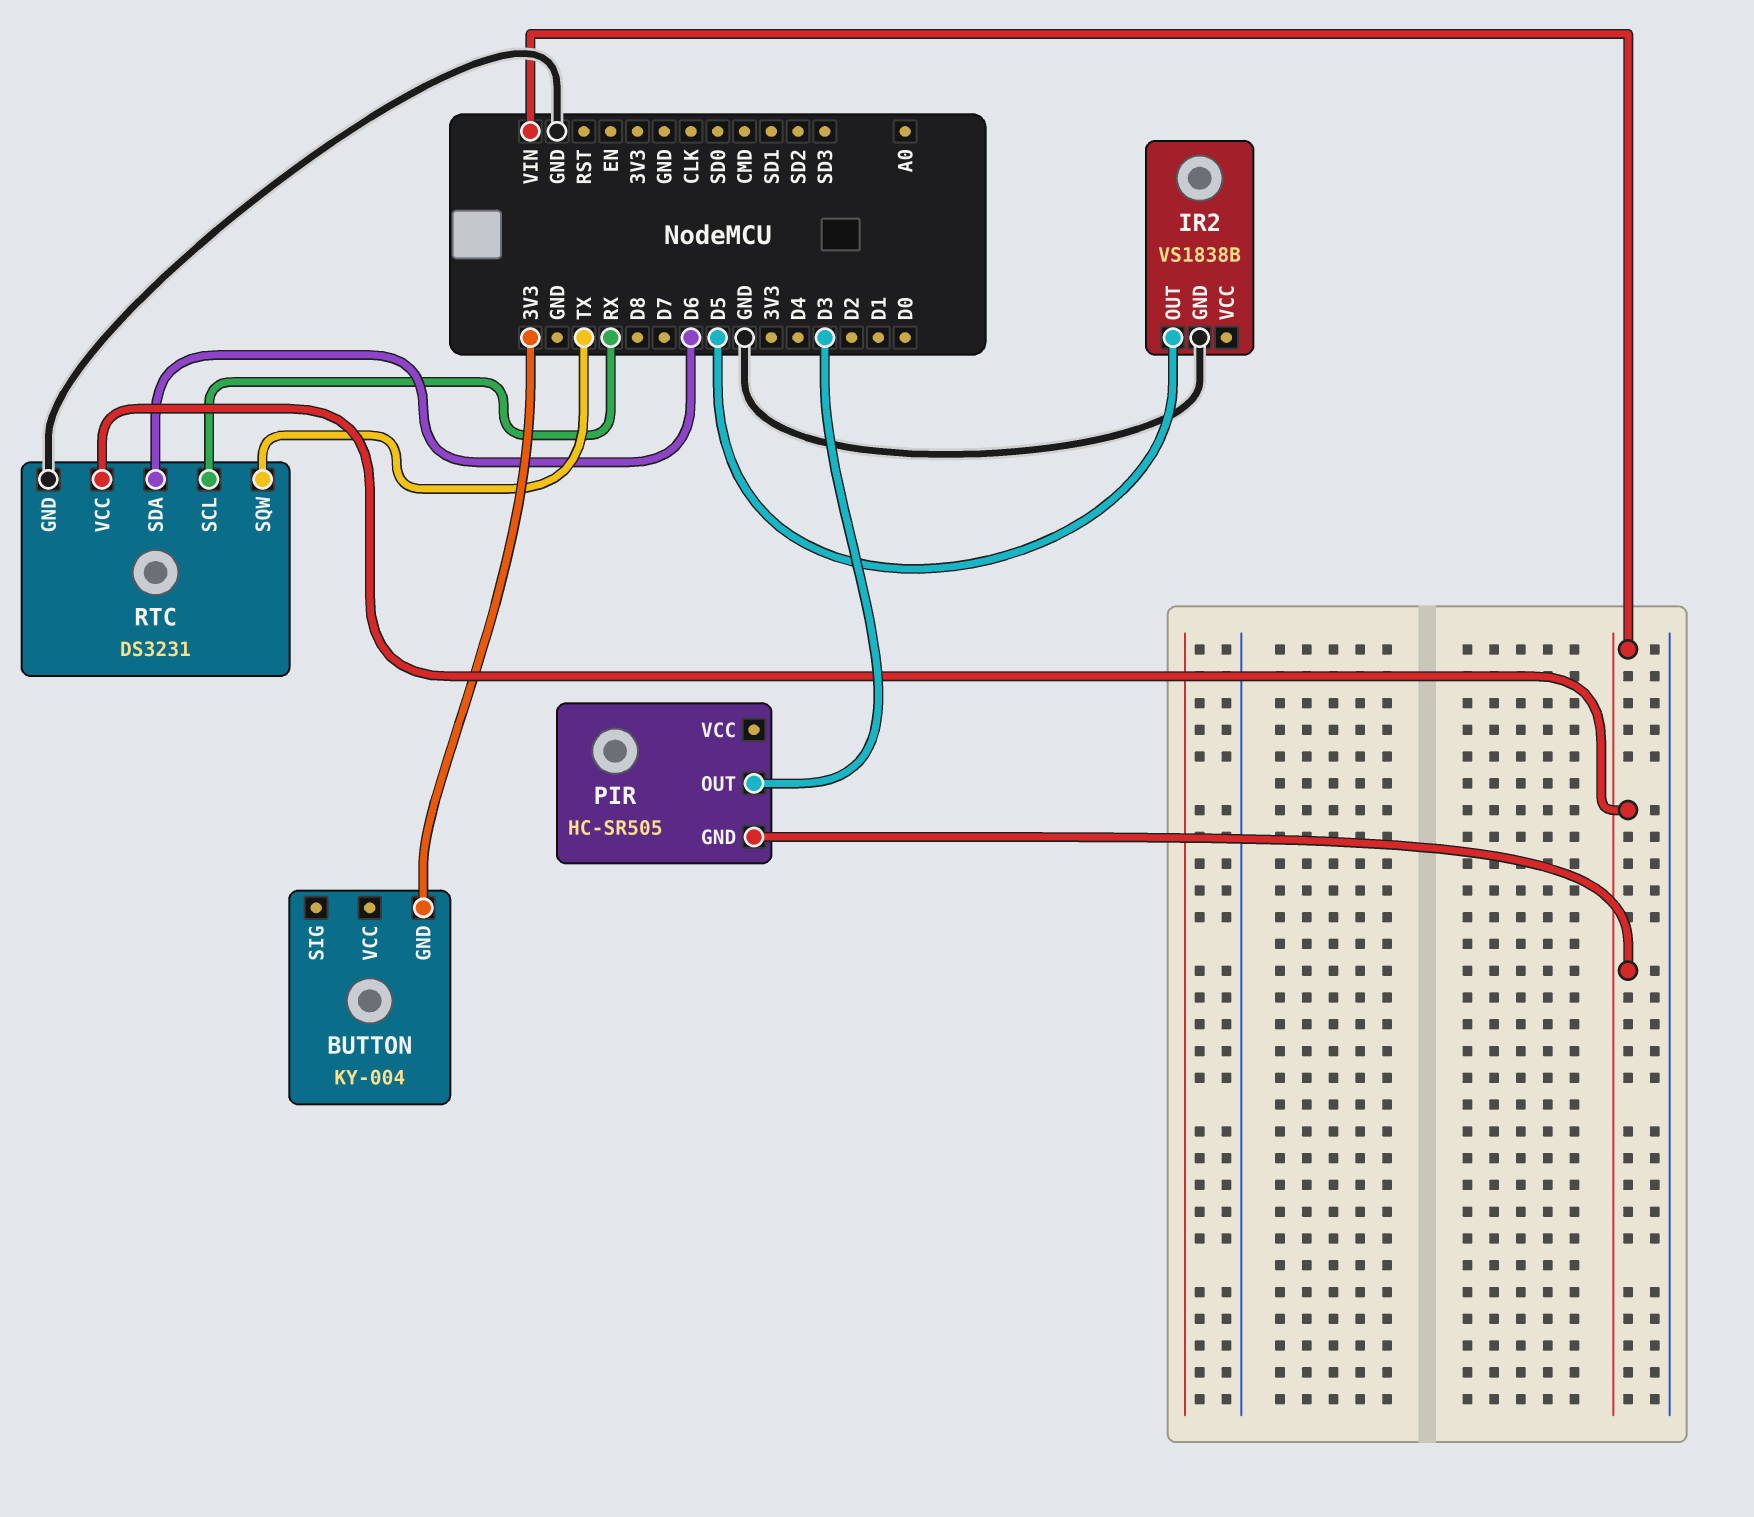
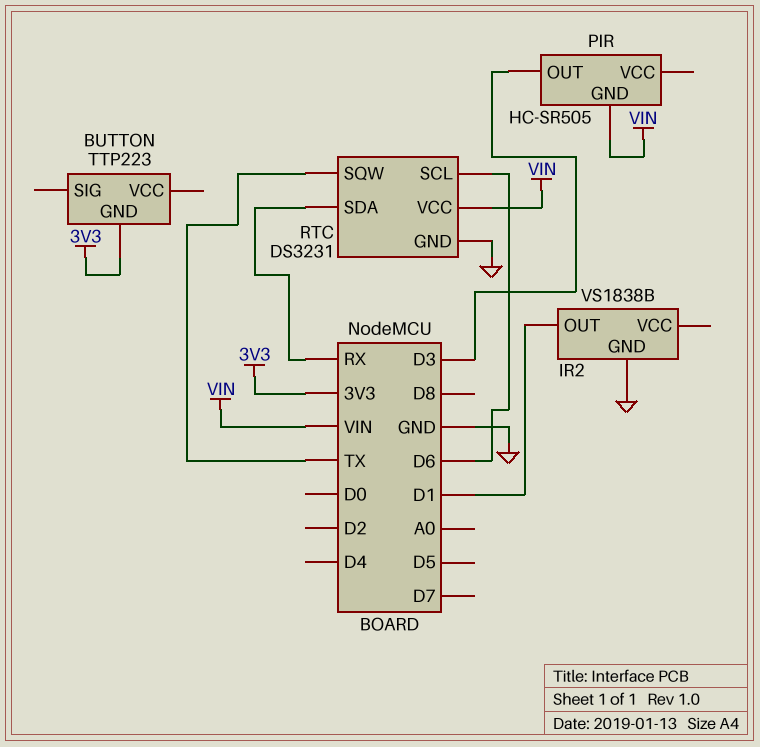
BUTTON: KY-004 -> TTP223
IR2 pin OUT: D5 -> D1
RTC pin SCL: RX -> D6
RTC pin SDA: D6 -> RX

